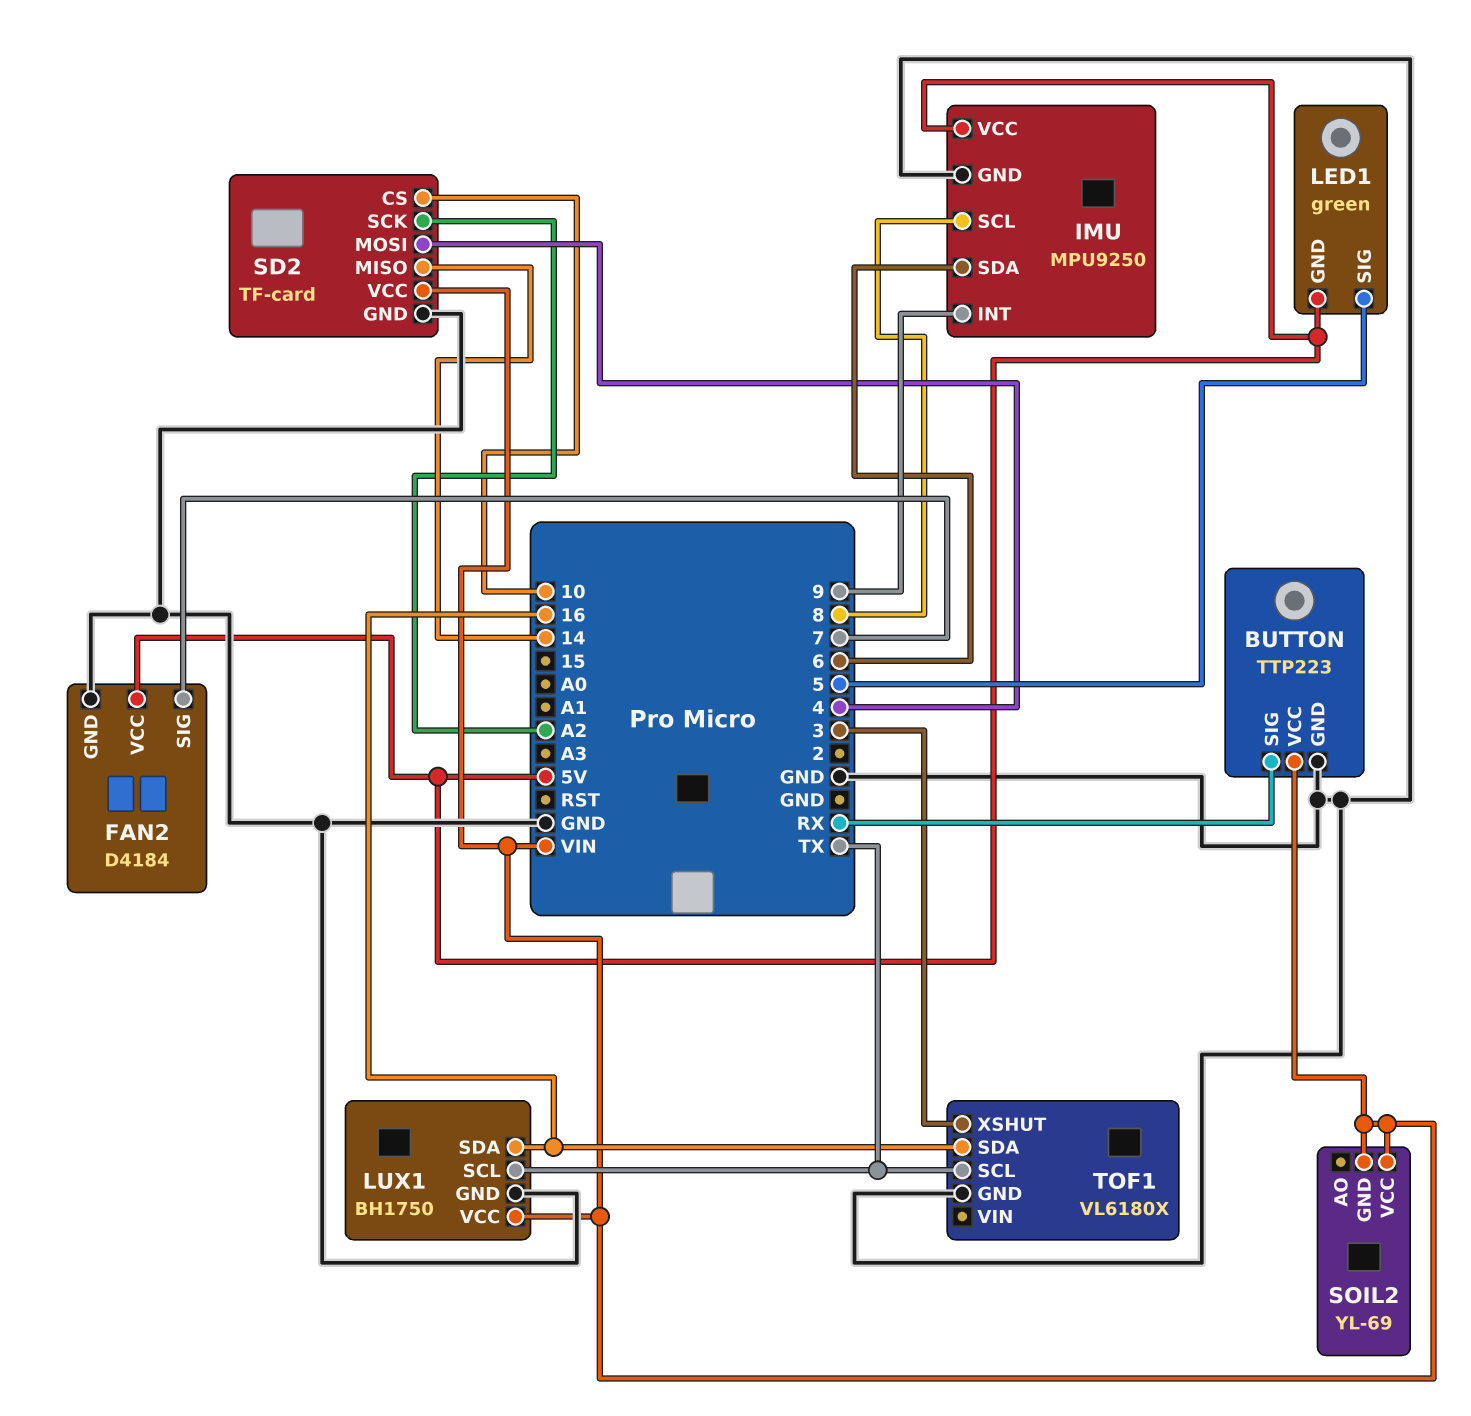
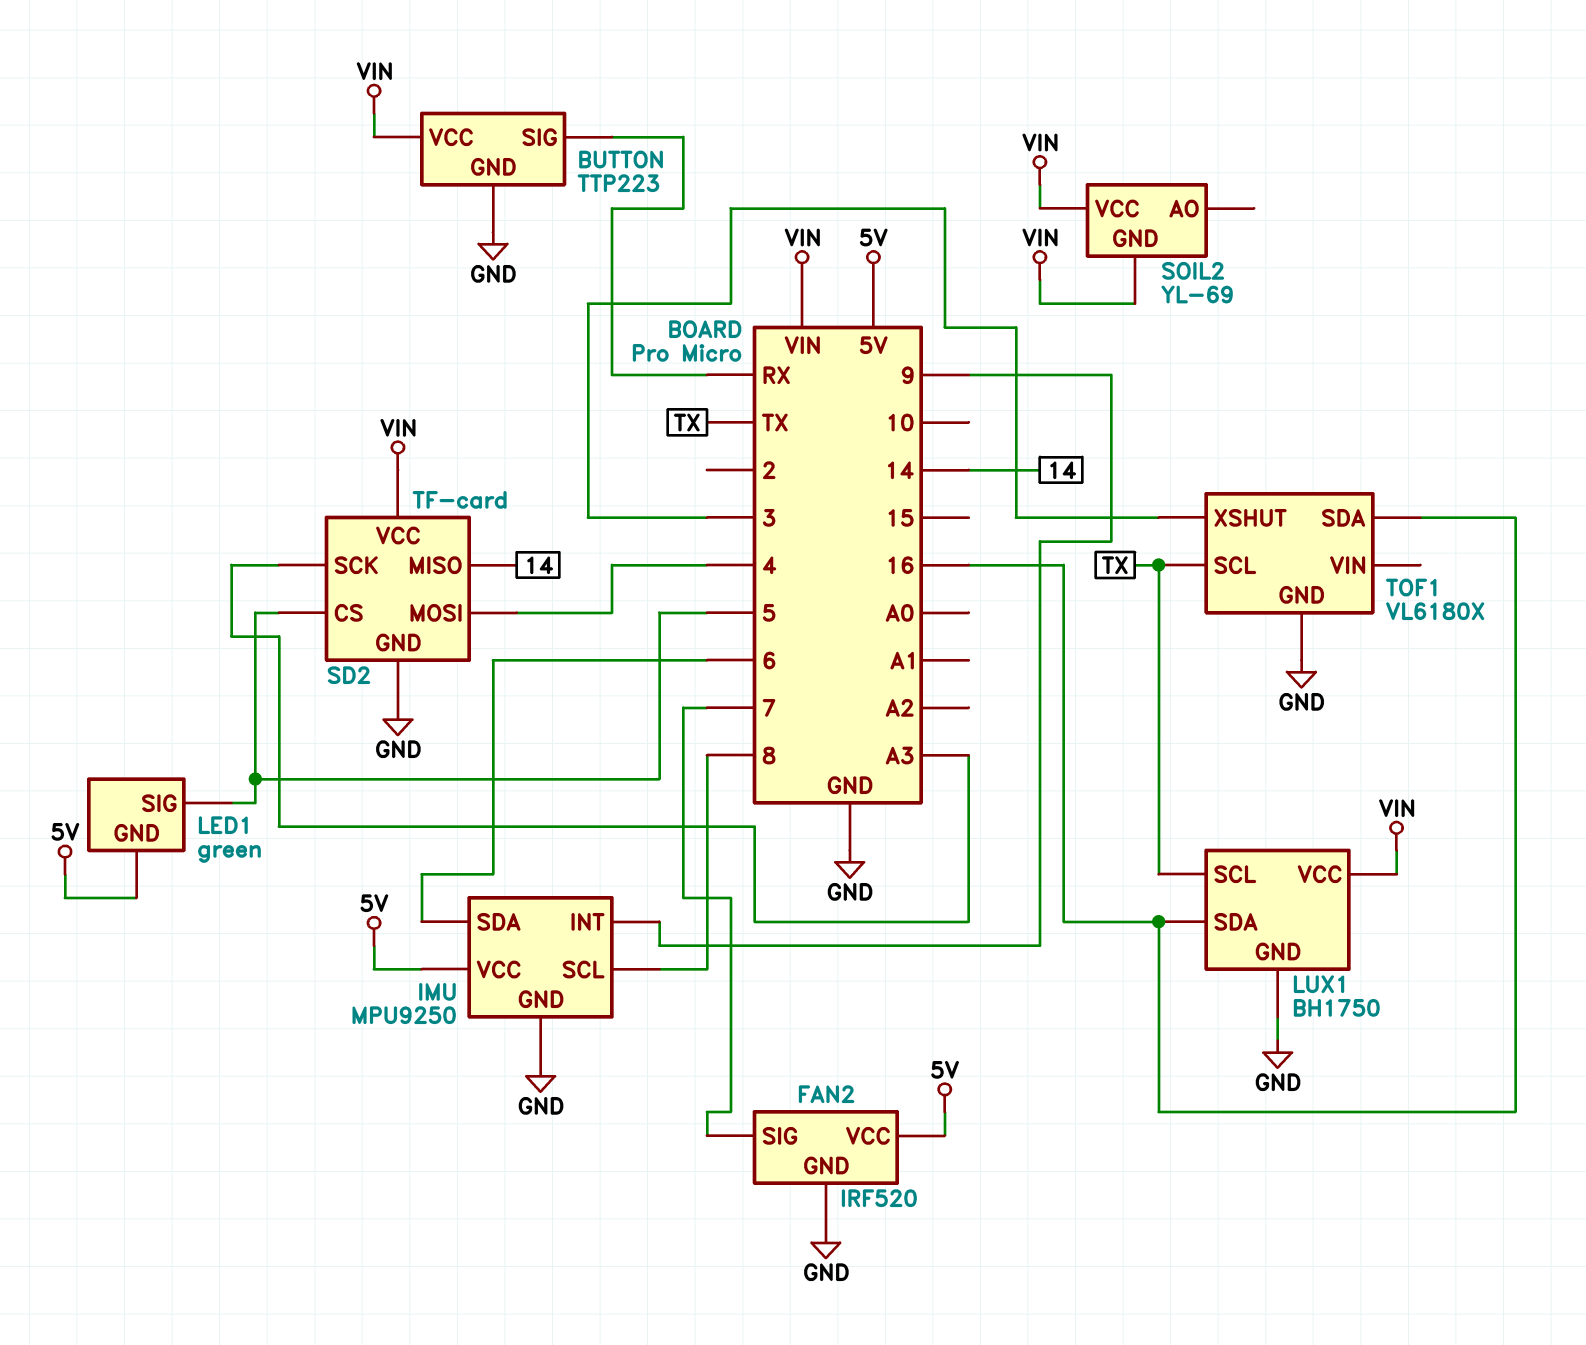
FAN2: D4184 -> IRF520
SD2 pin CS: 10 -> 5
SD2 pin SCK: A2 -> A3

